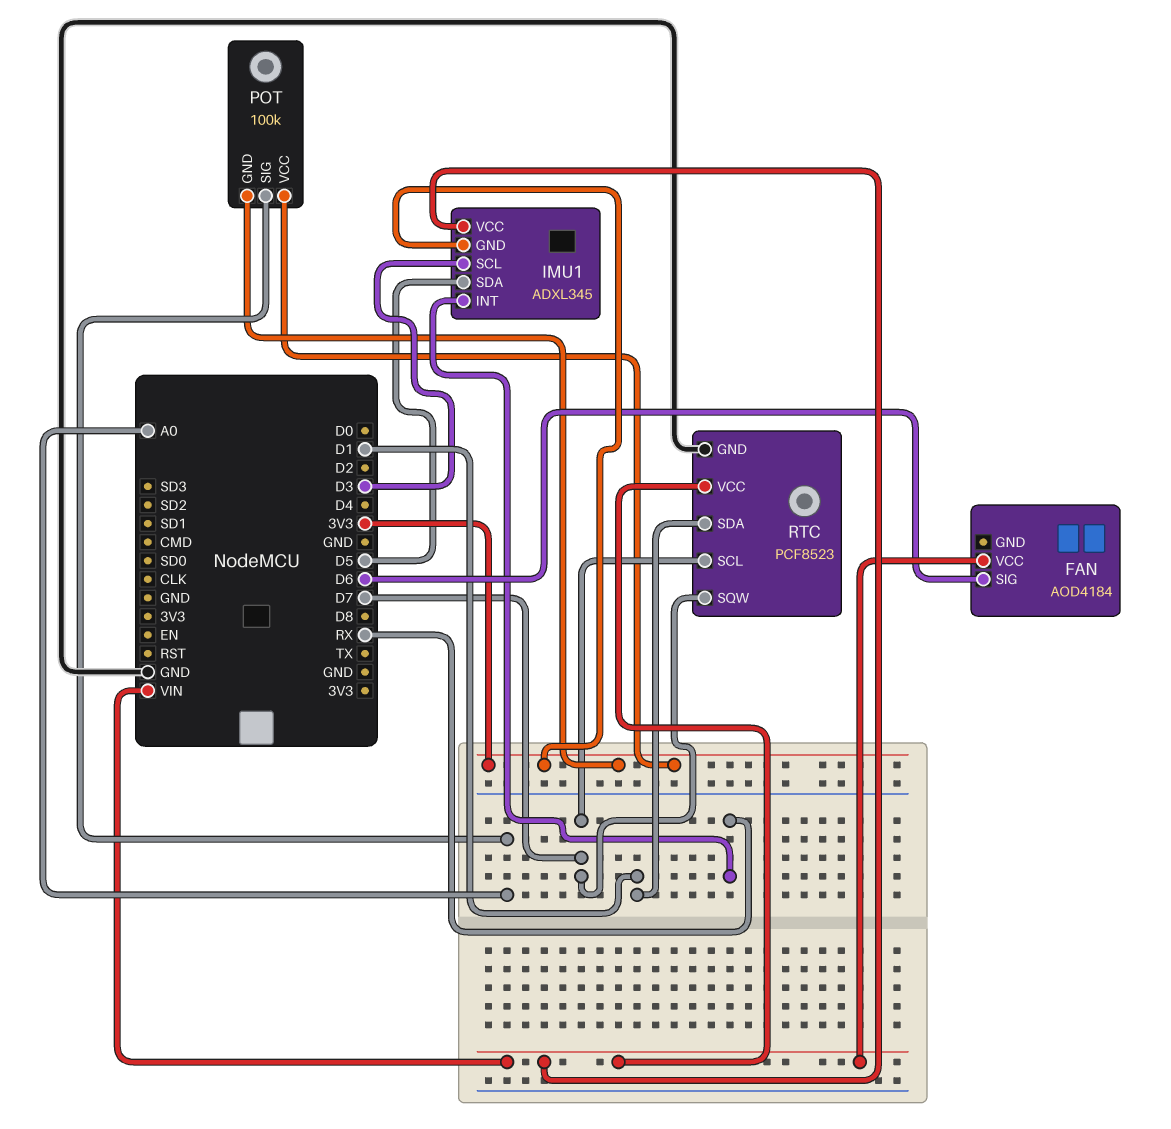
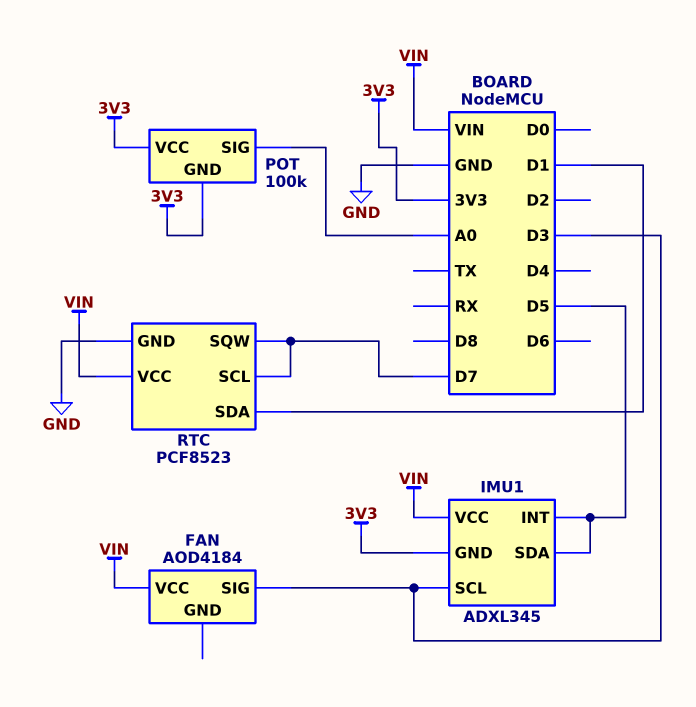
FAN pin SIG: D6 -> D3
IMU1 pin INT: RX -> D5

